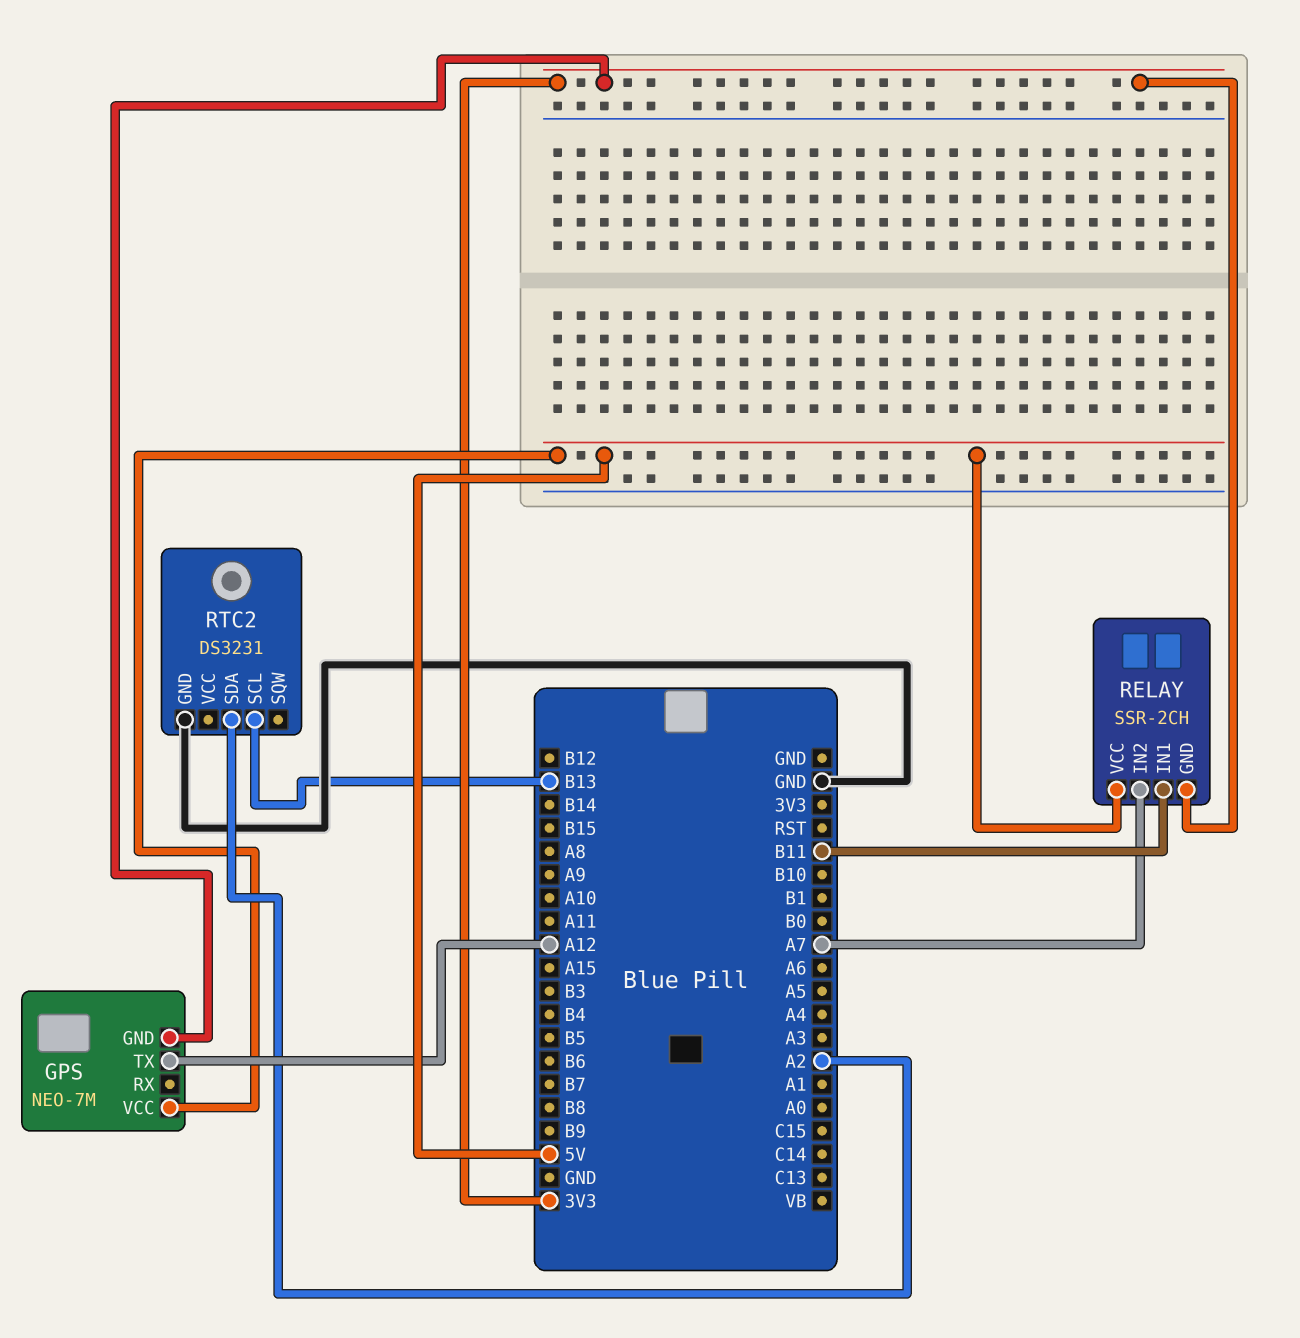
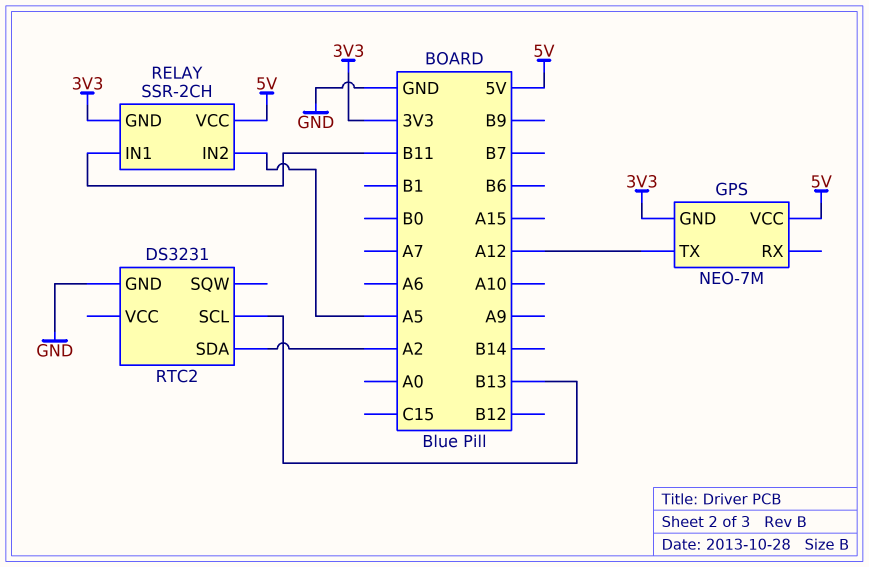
RELAY pin IN2: A7 -> A5

